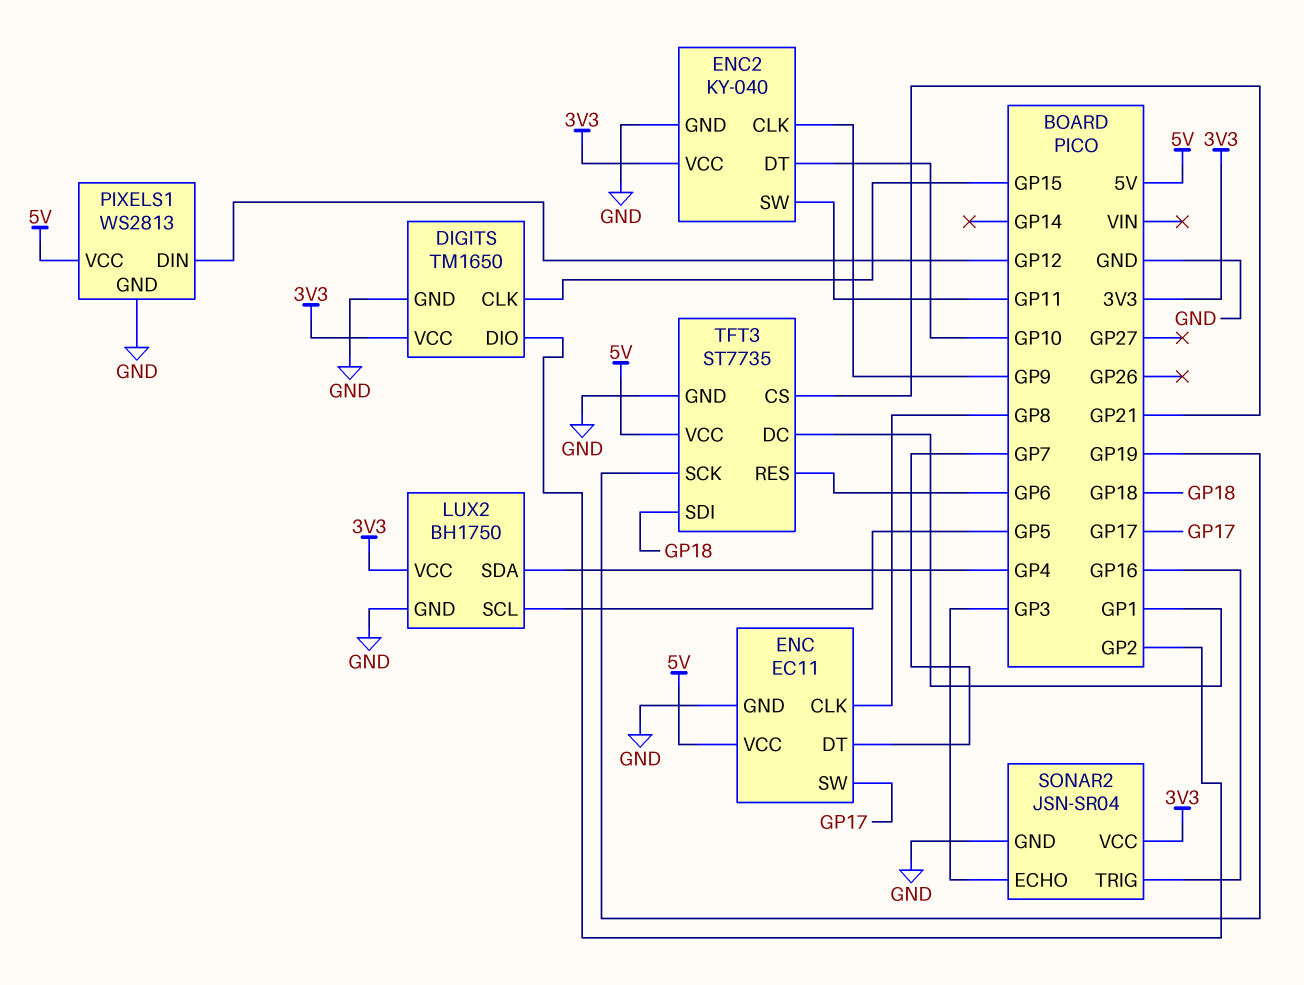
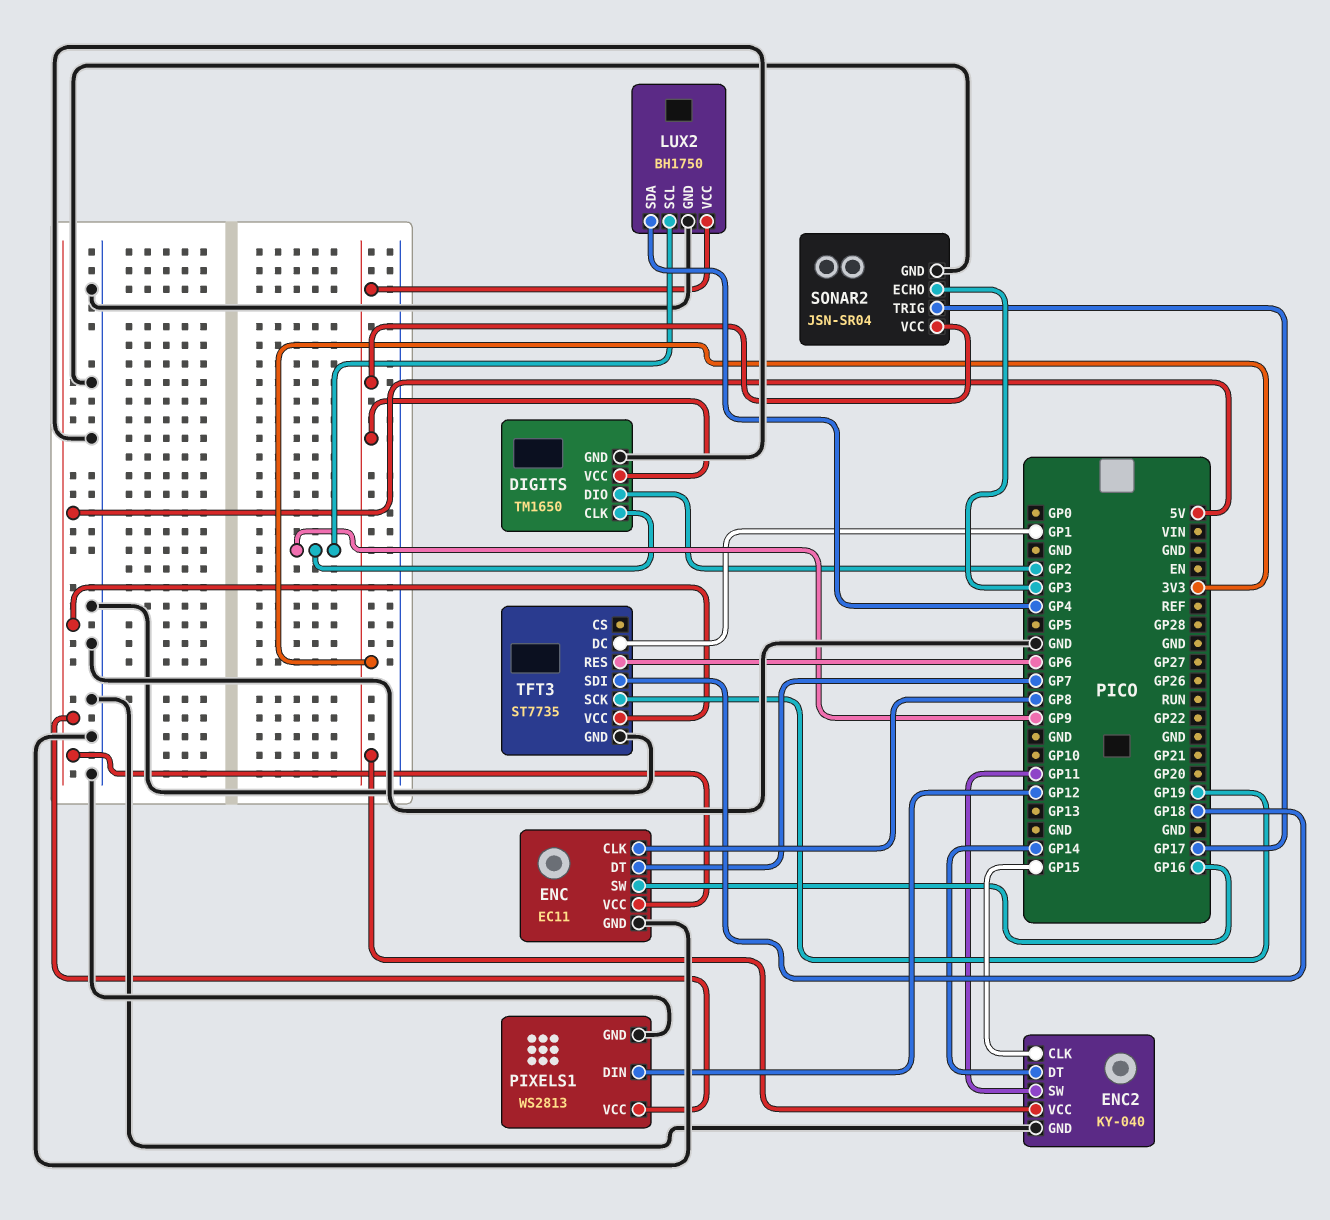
DIGITS pin CLK: GP15 -> GP9
ENC pin SW: GP17 -> GP16
ENC2 pin CLK: GP9 -> GP15
ENC2 pin DT: GP10 -> GP14
LUX2 pin SCL: GP5 -> GP9
SONAR2 pin TRIG: GP16 -> GP17
TFT3 pin CS: GP21 -> none

